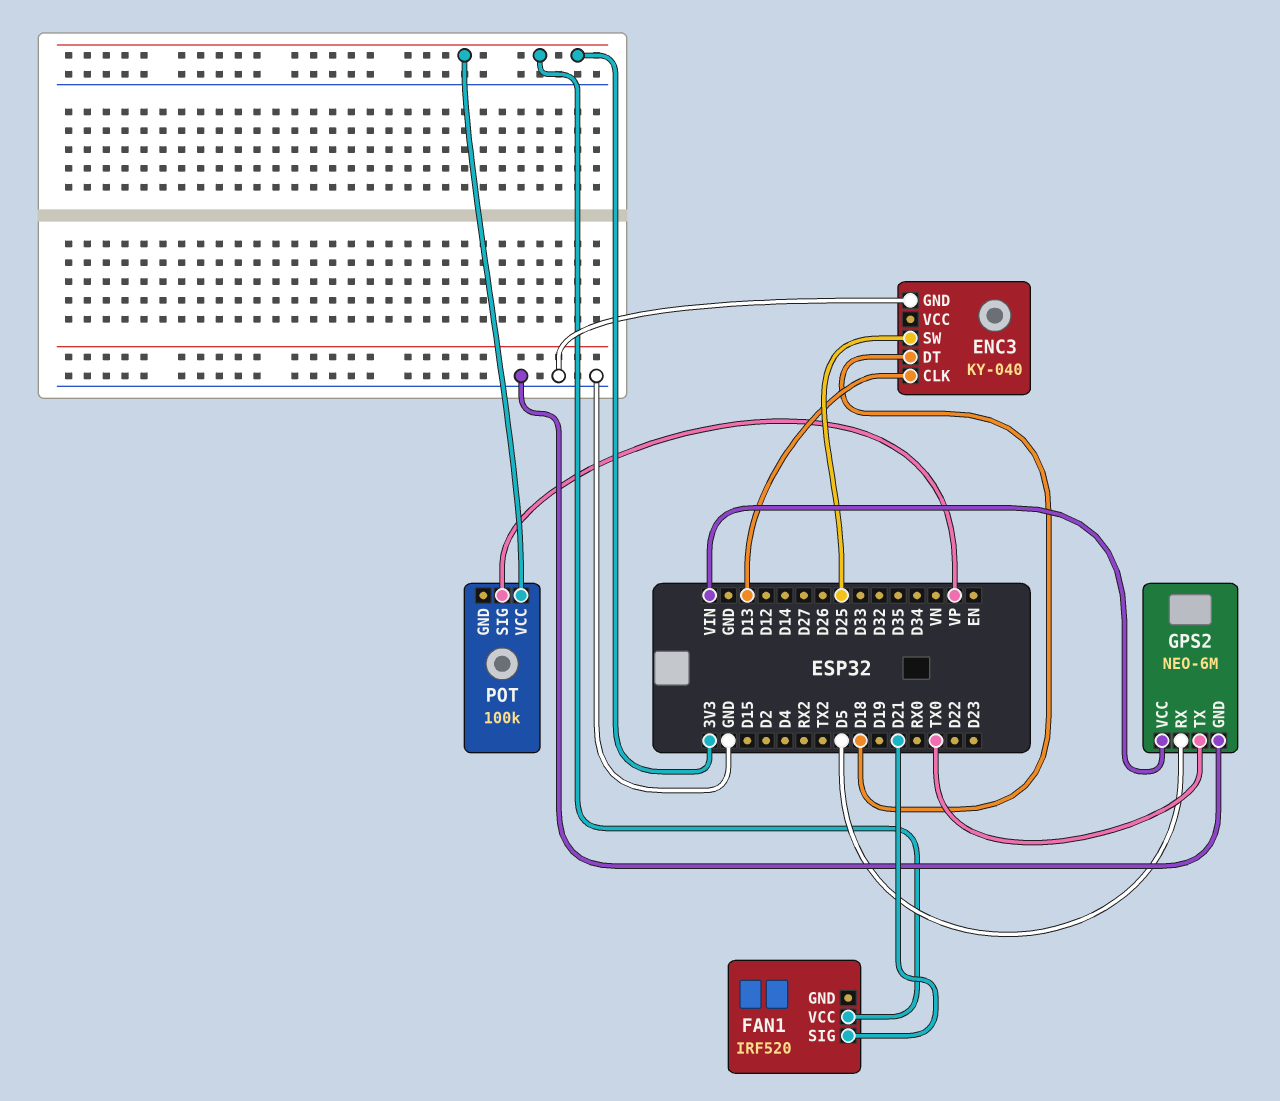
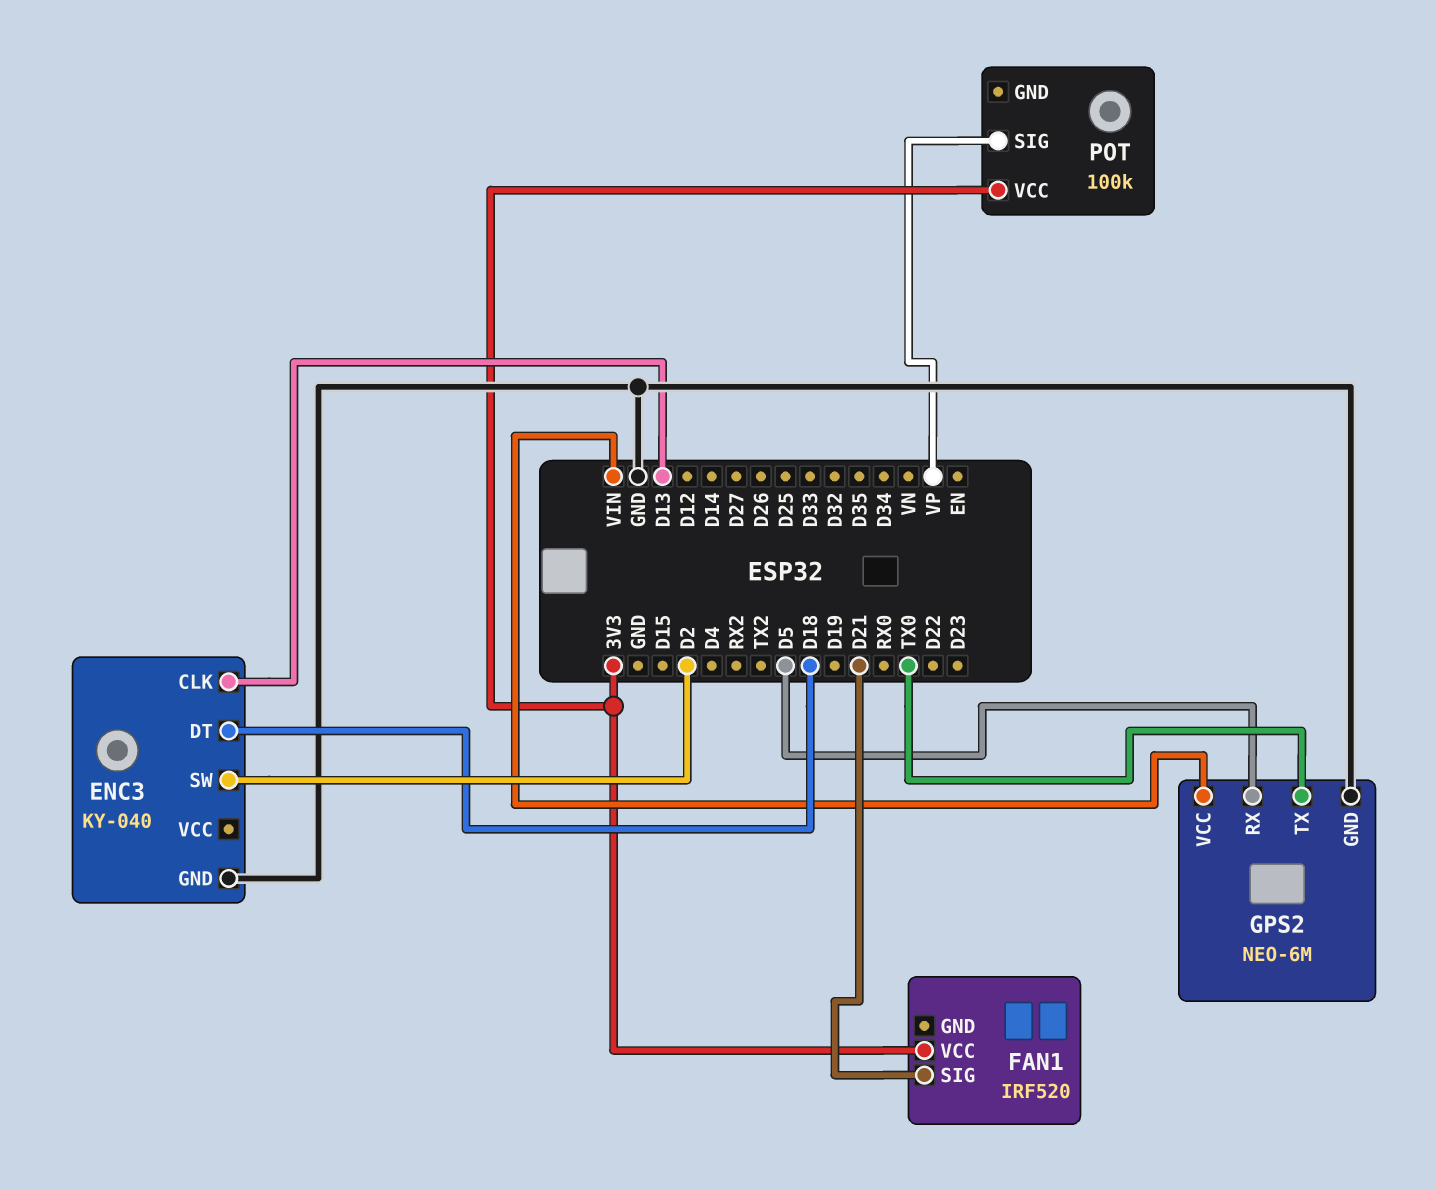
ENC3 pin SW: D25 -> D2

